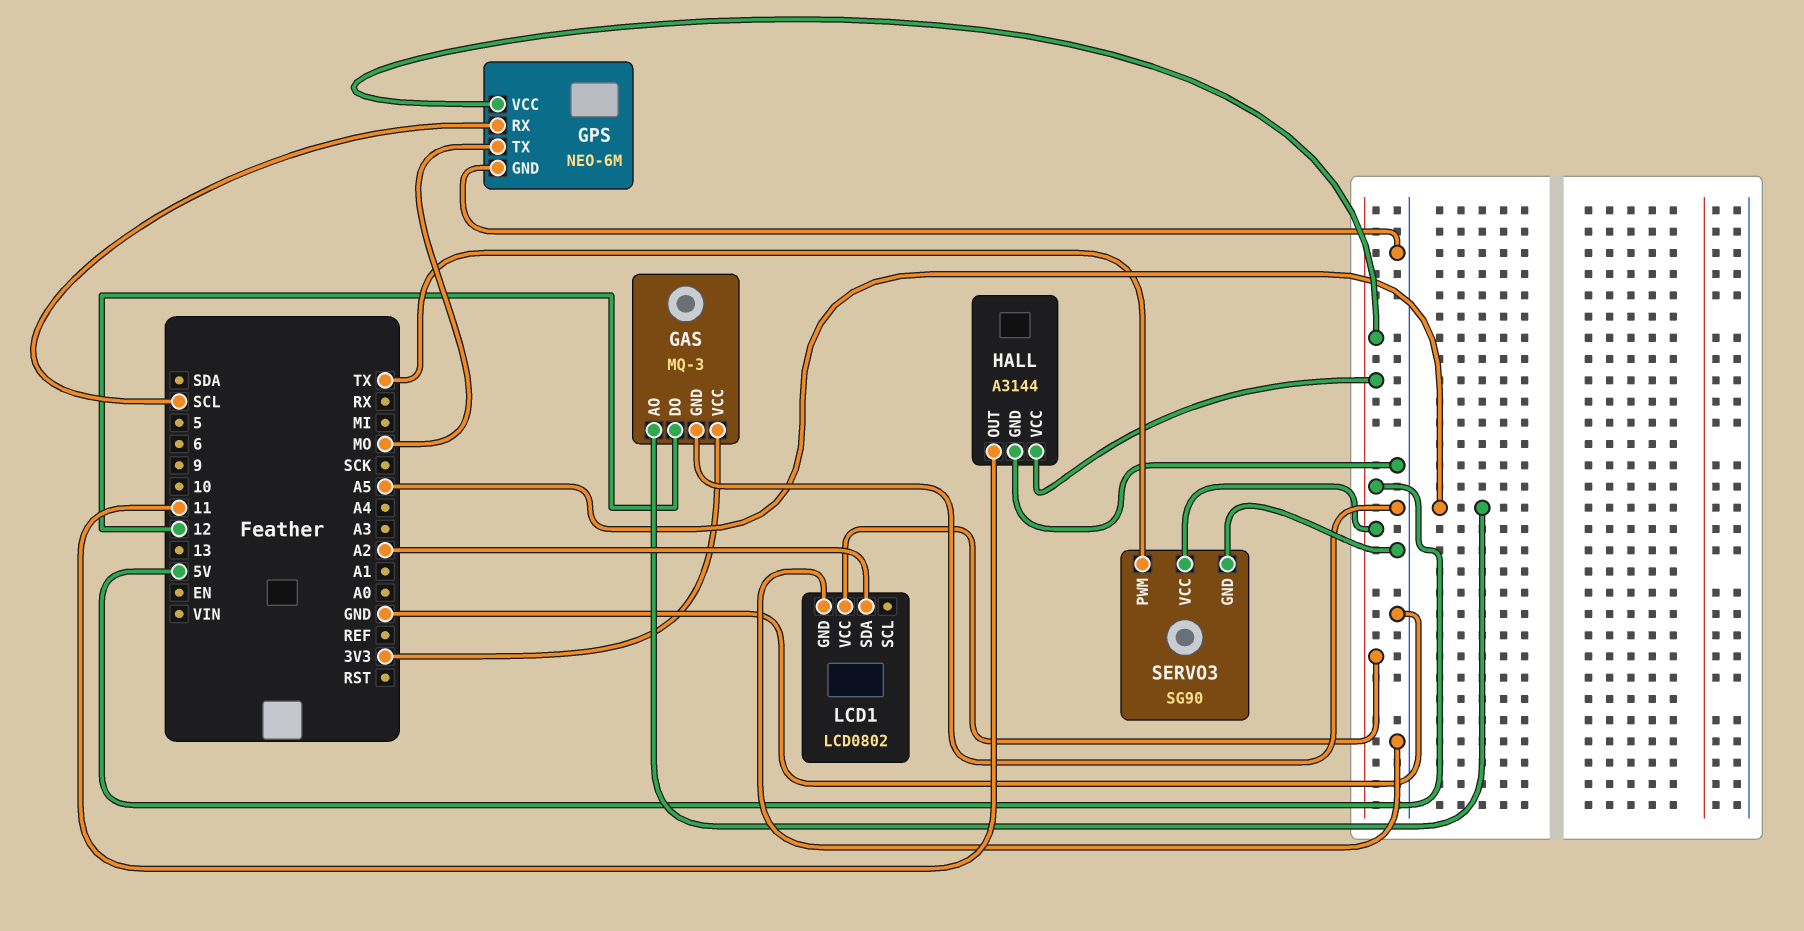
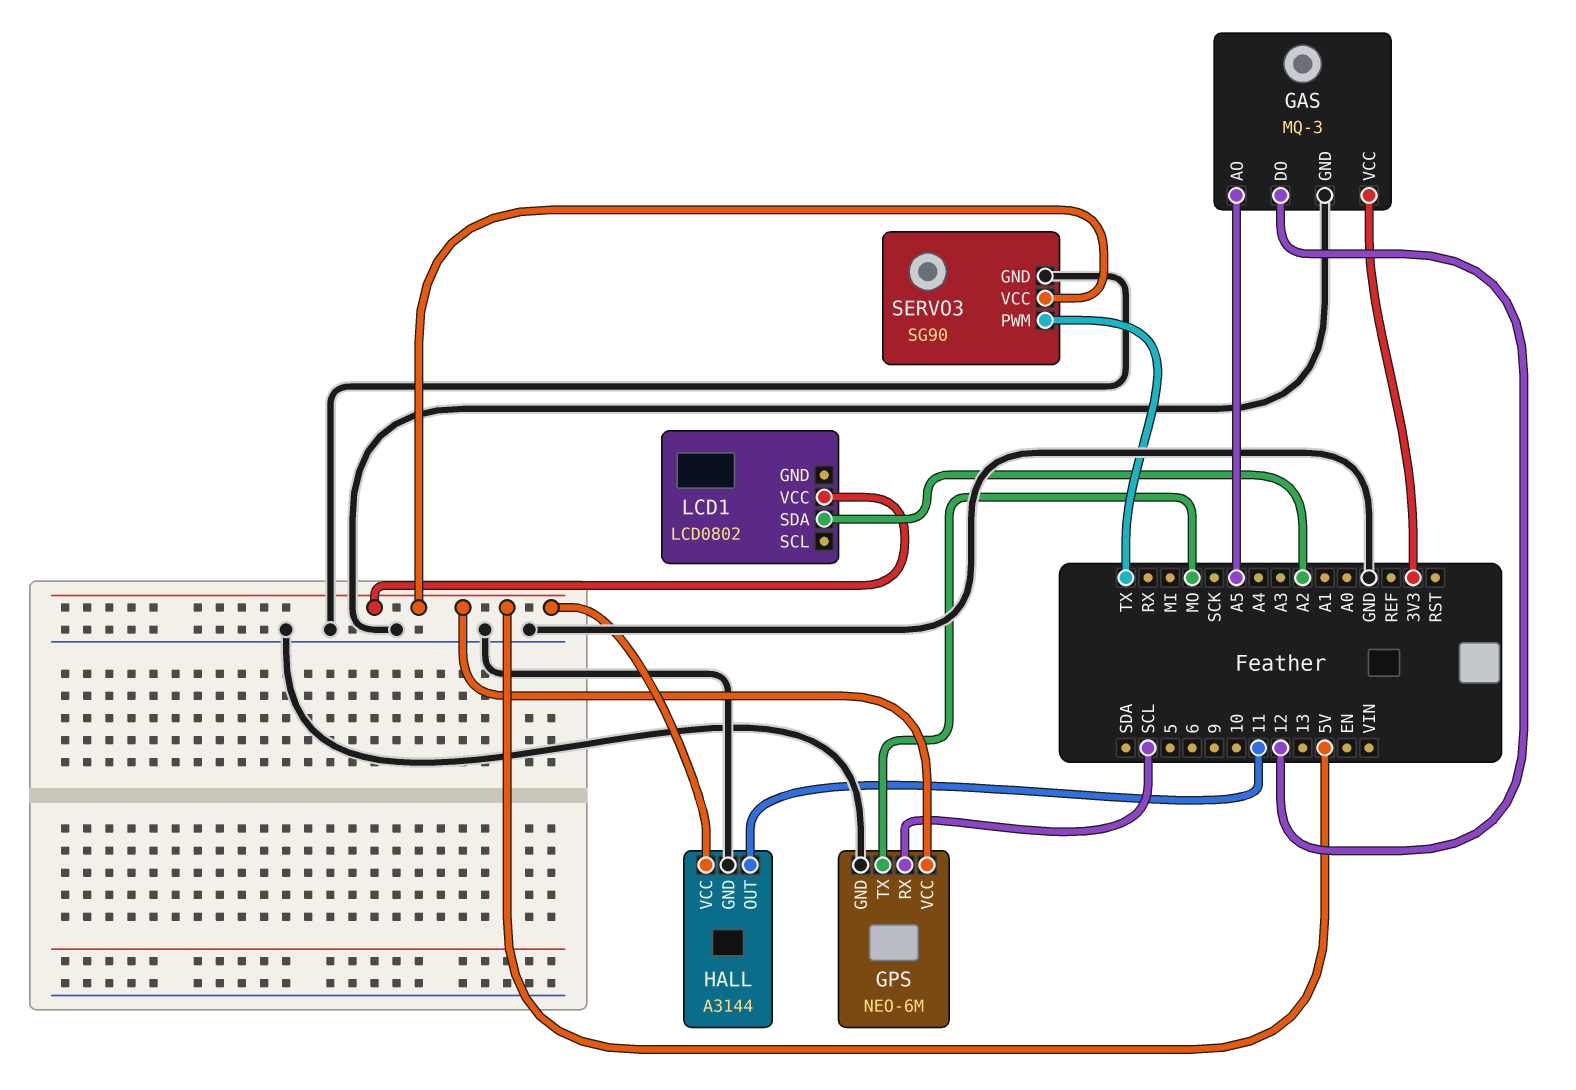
LCD1 pin GND: GND -> none

